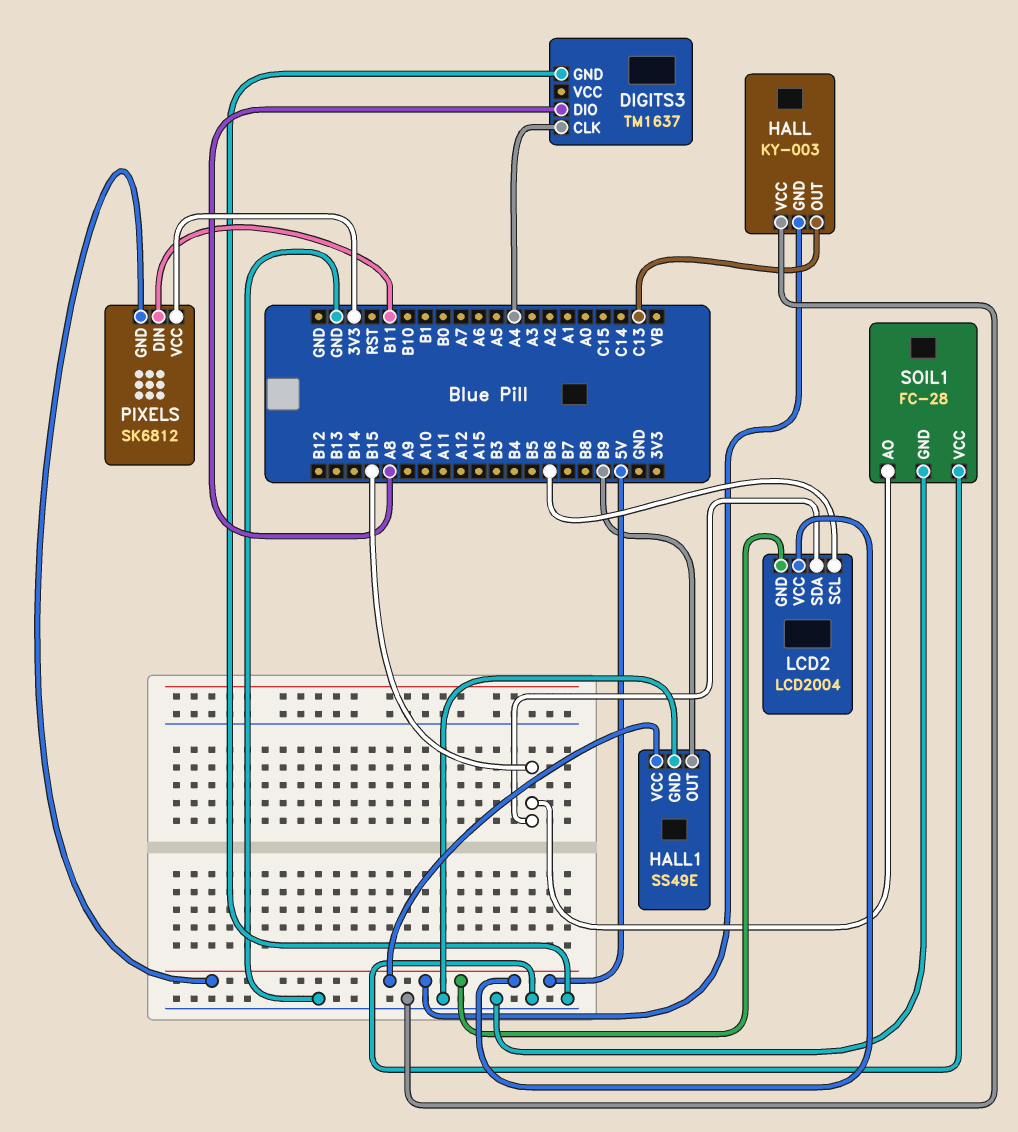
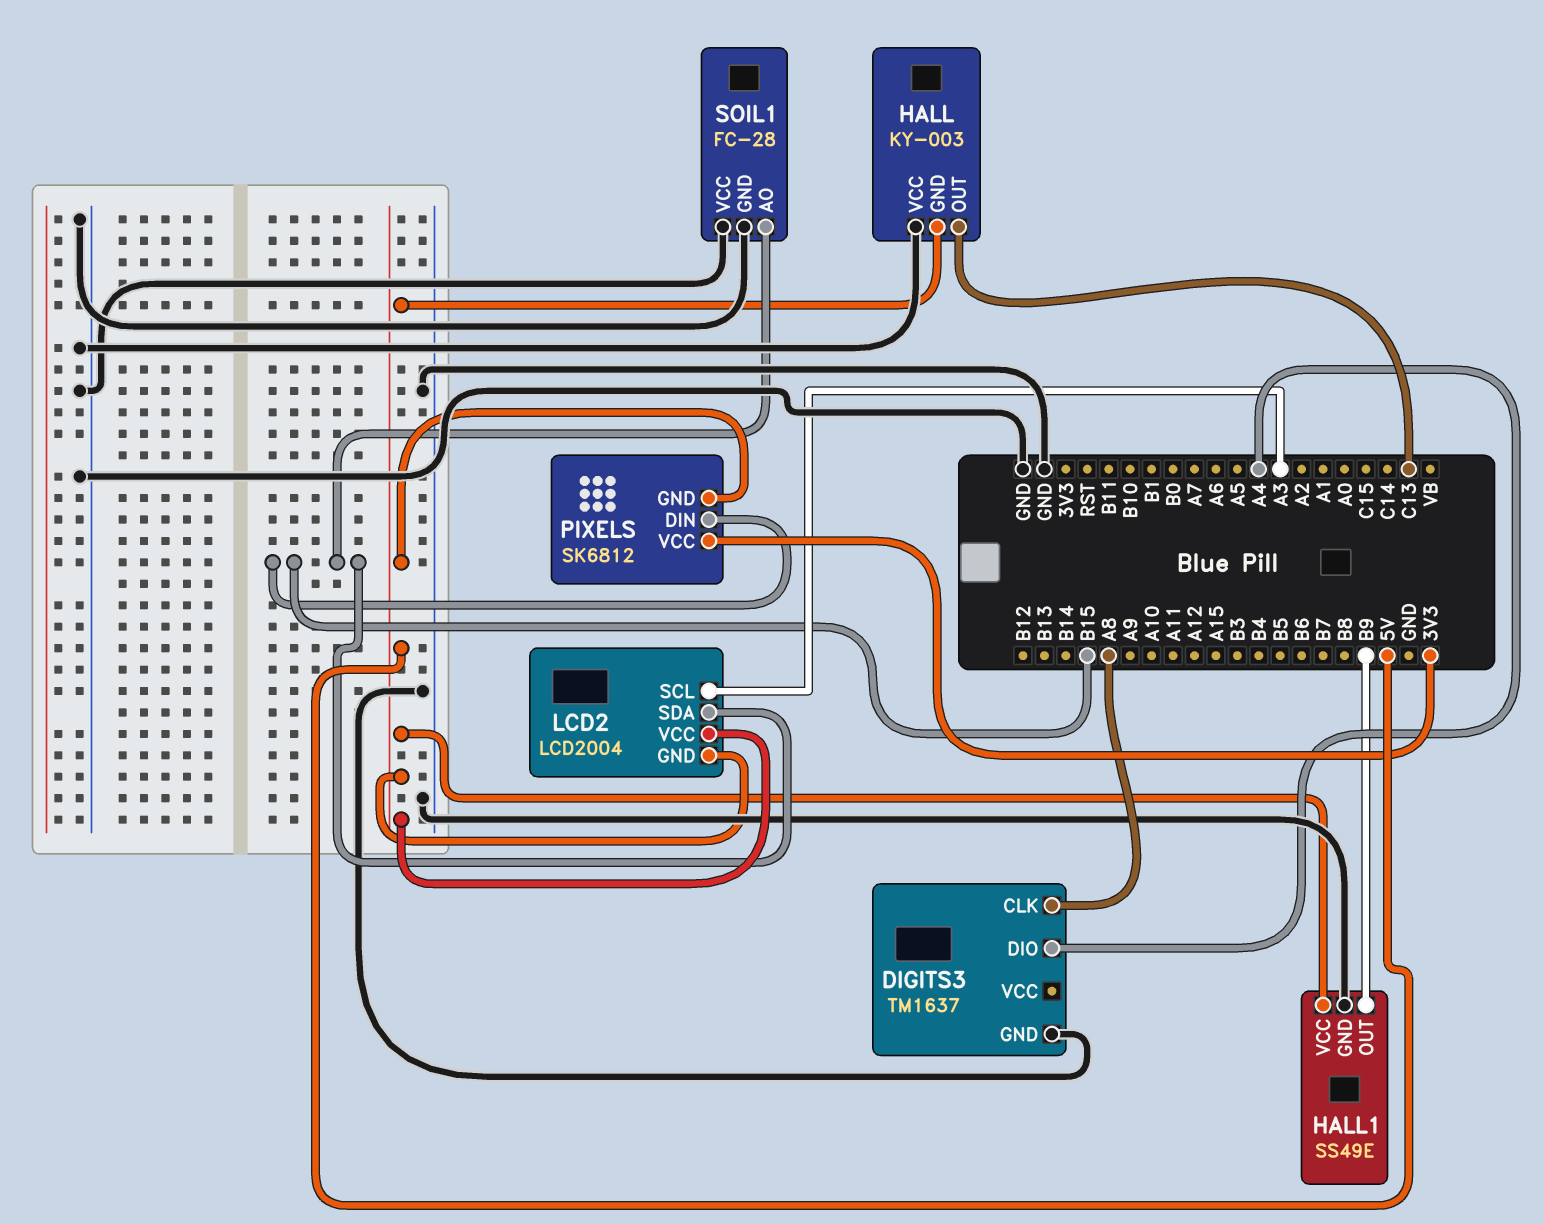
DIGITS3 pin CLK: A4 -> A8
DIGITS3 pin DIO: A8 -> A4
LCD2 pin SCL: B6 -> A3
PIXELS pin DIN: B11 -> B15

